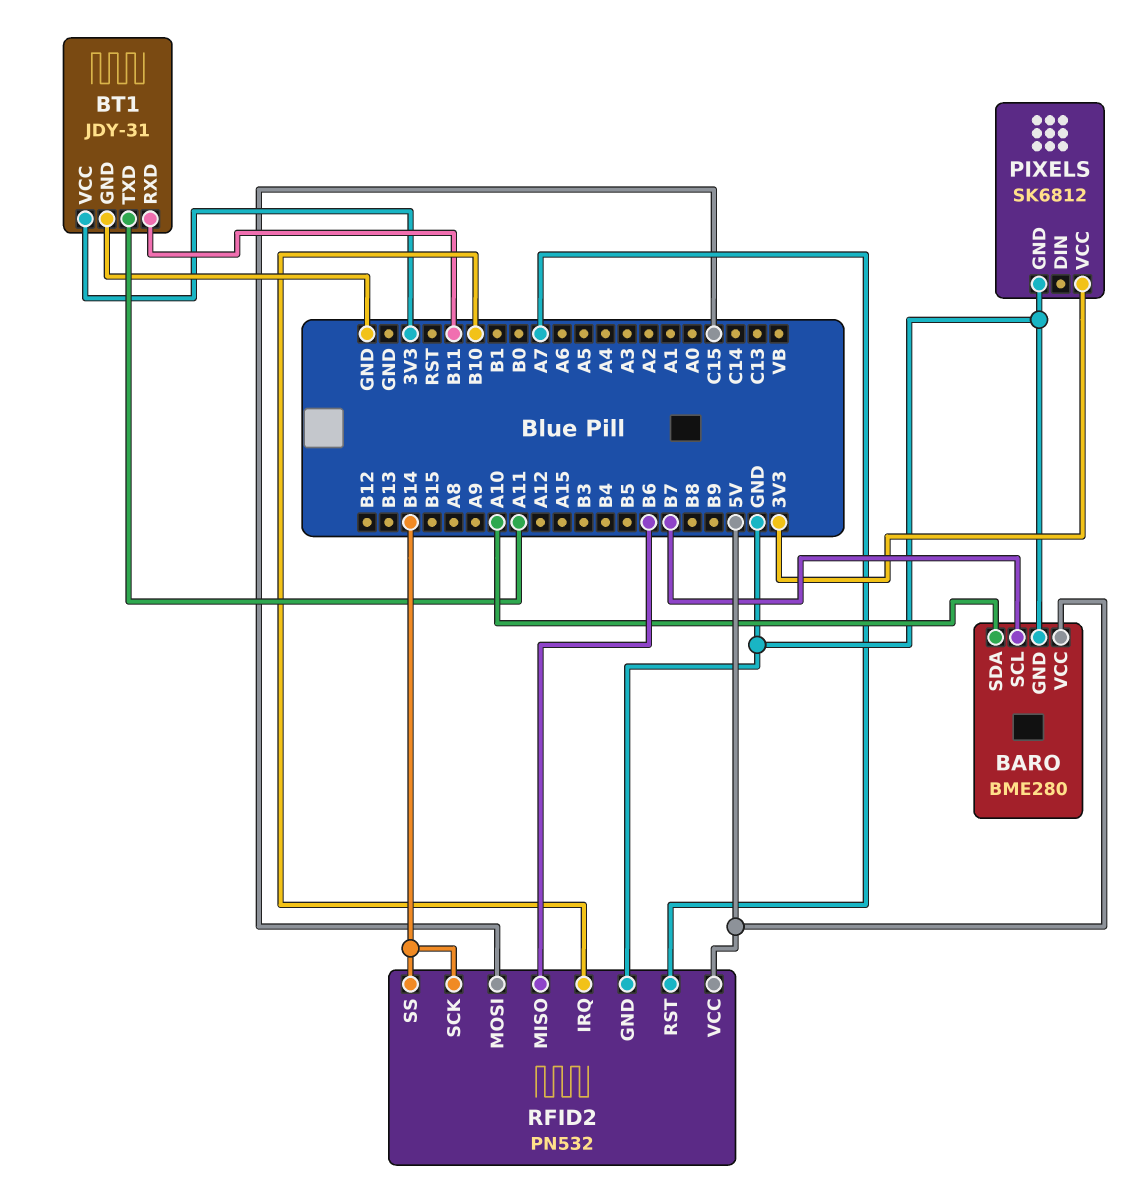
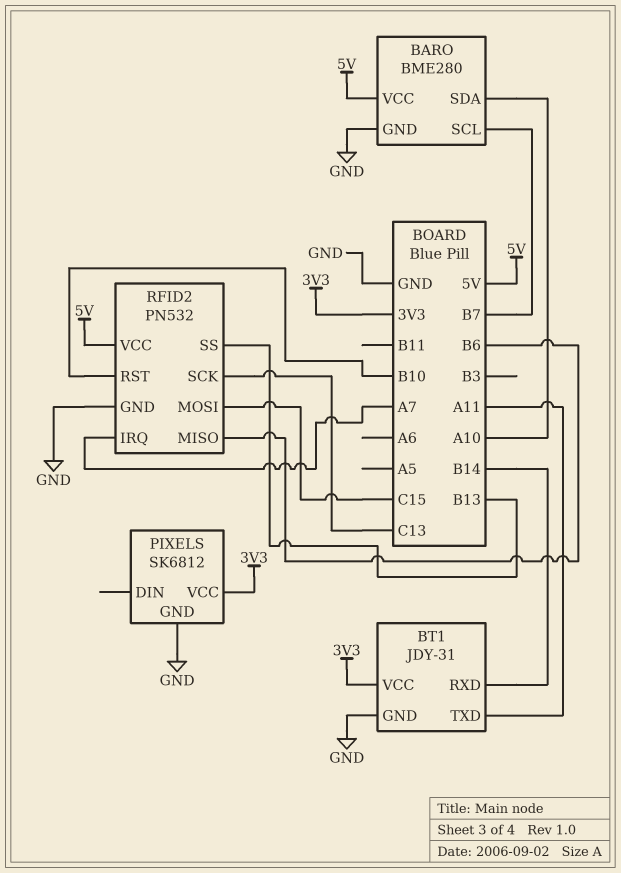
BT1 pin RXD: B11 -> B14
RFID2 pin IRQ: B10 -> A7
RFID2 pin RST: A7 -> B10
RFID2 pin SCK: B14 -> C13
RFID2 pin SS: B14 -> B13

